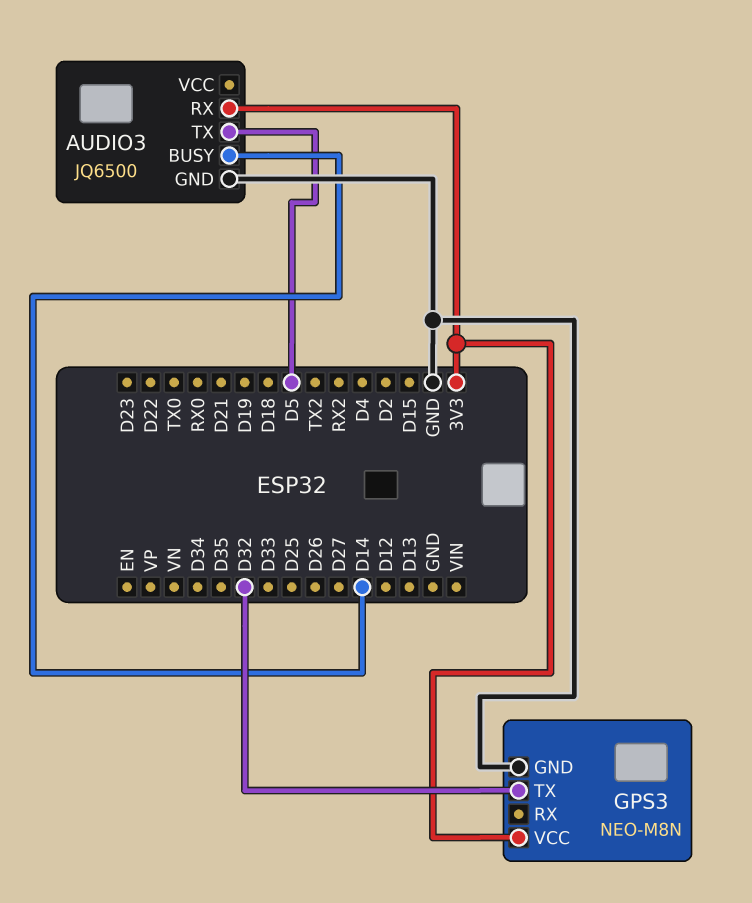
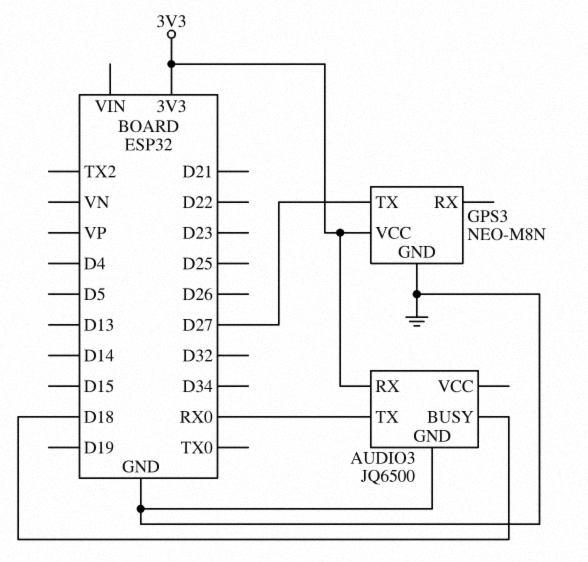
AUDIO3 pin BUSY: D14 -> D18
AUDIO3 pin TX: D5 -> RX0
GPS3 pin TX: D32 -> D27

